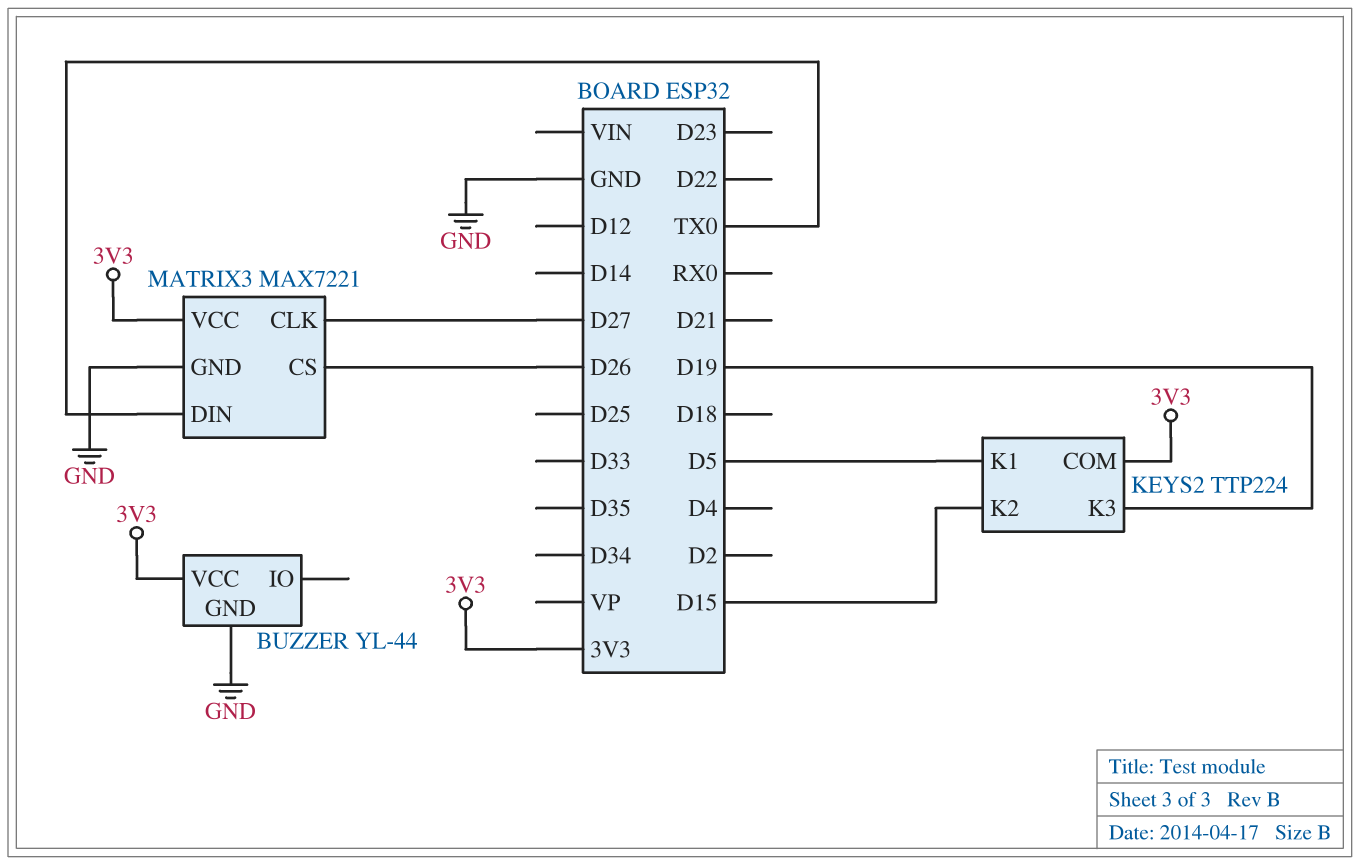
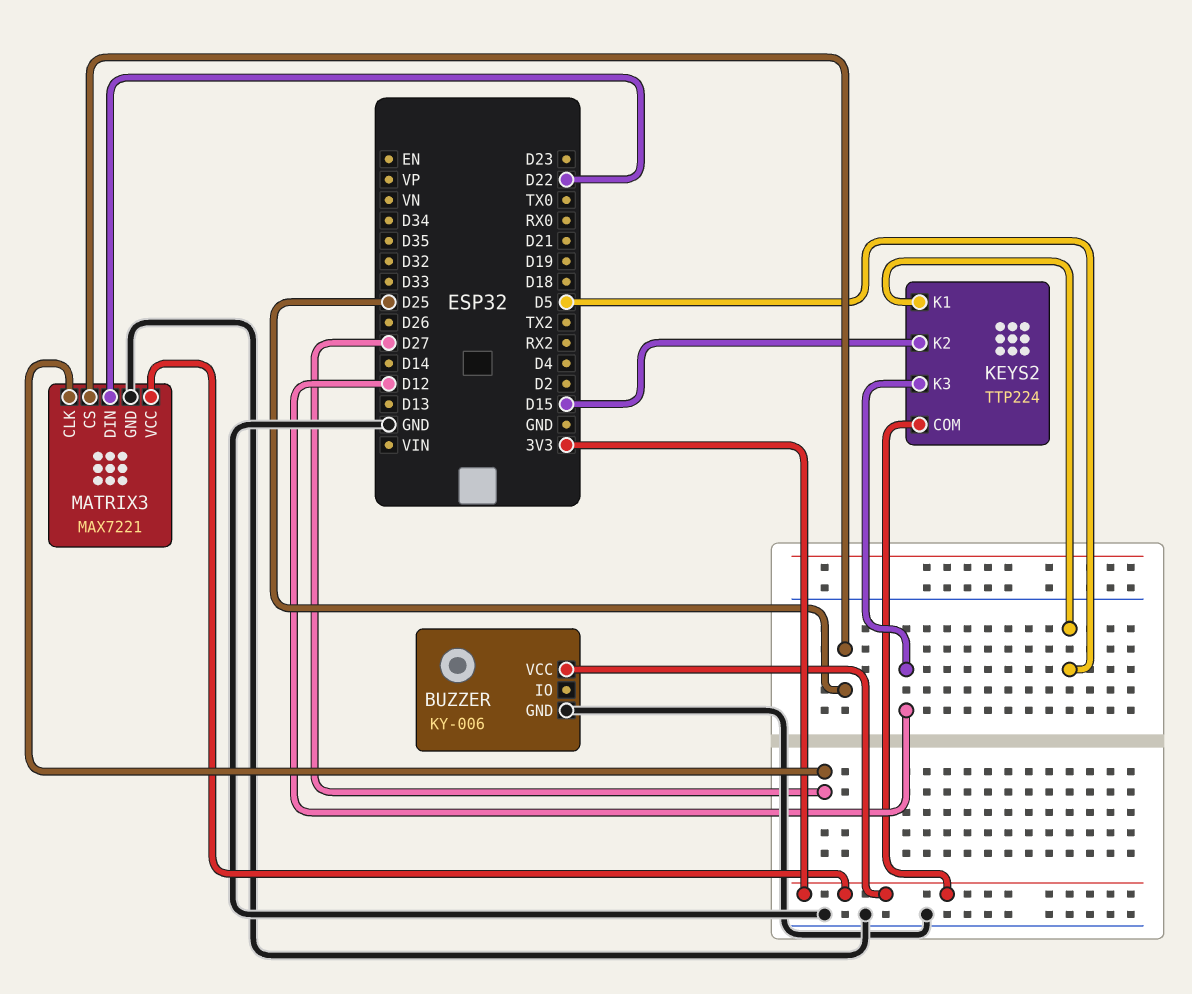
BUZZER: YL-44 -> KY-006
KEYS2 pin K3: D19 -> D12
MATRIX3 pin CS: D26 -> D25
MATRIX3 pin DIN: TX0 -> D22

